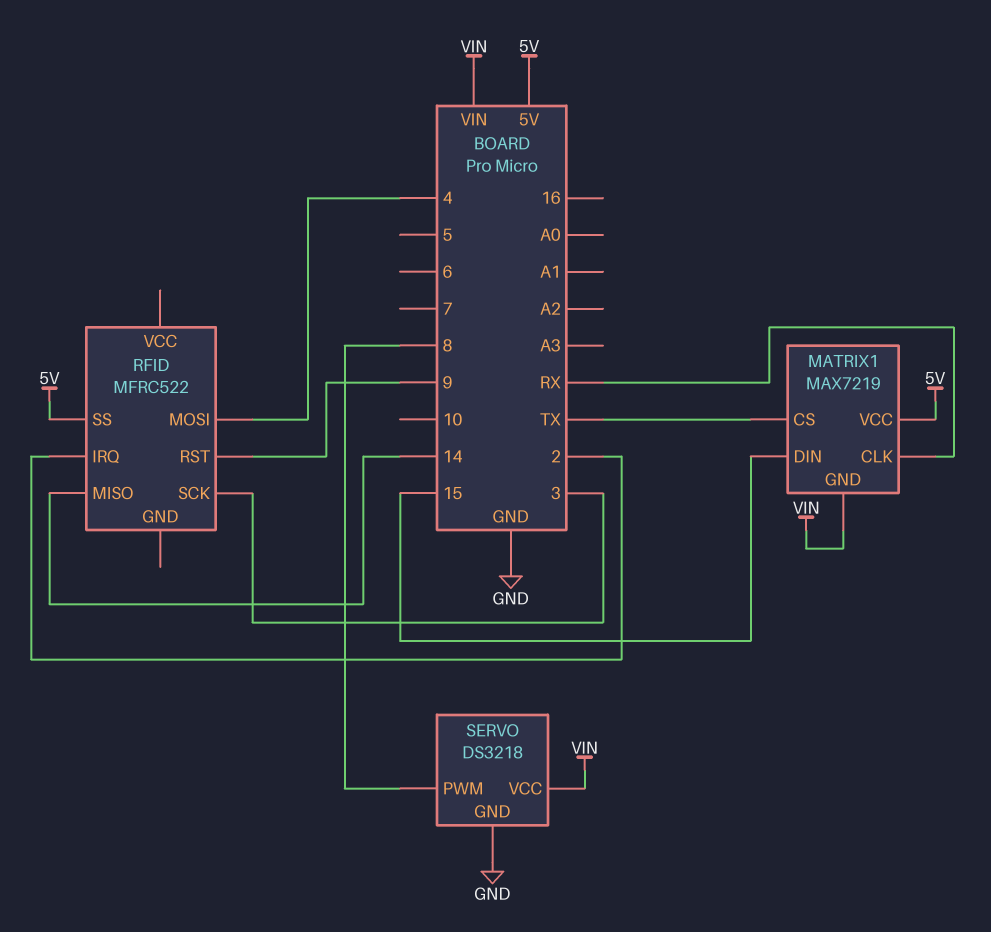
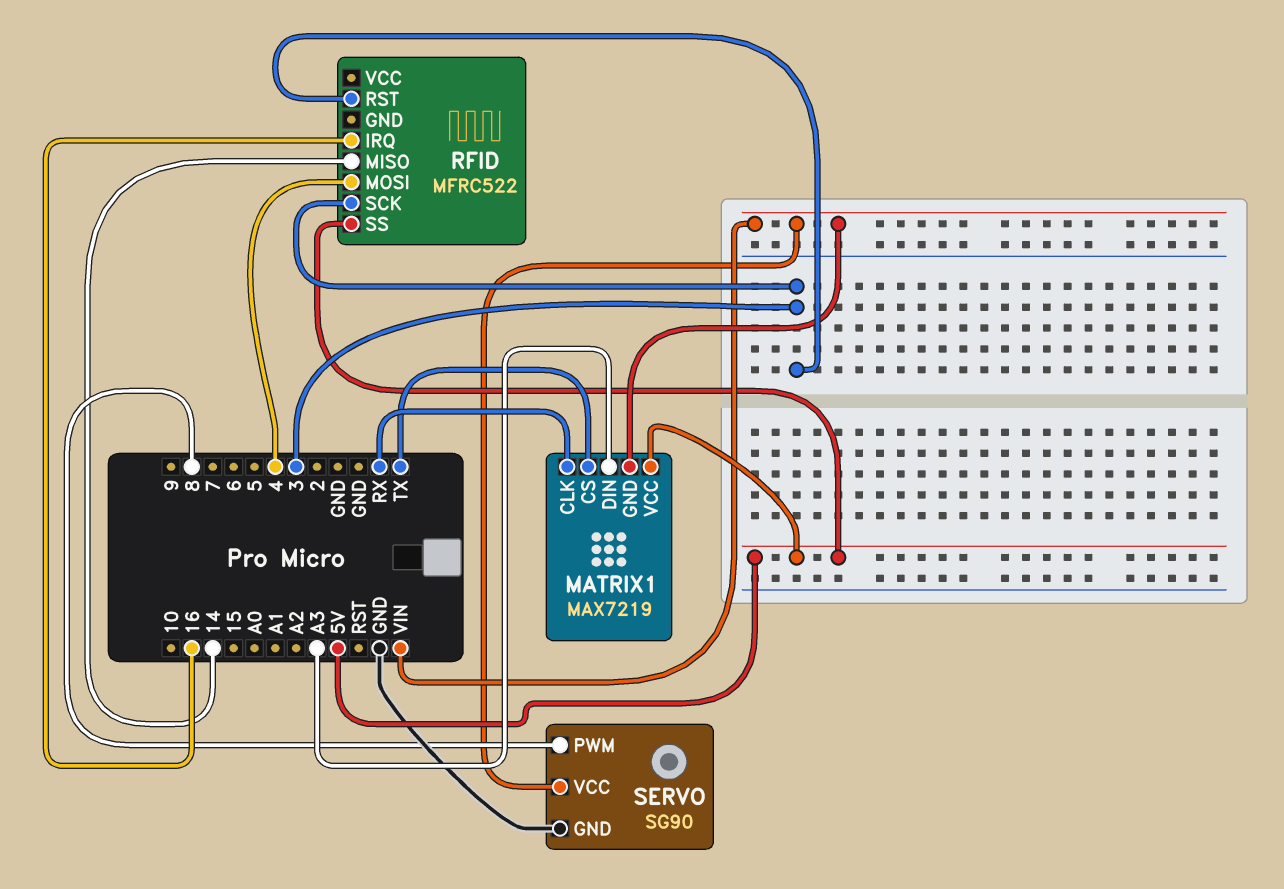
MATRIX1 pin DIN: 15 -> A3
RFID pin IRQ: 2 -> 16
RFID pin RST: 9 -> 3
SERVO: DS3218 -> SG90

